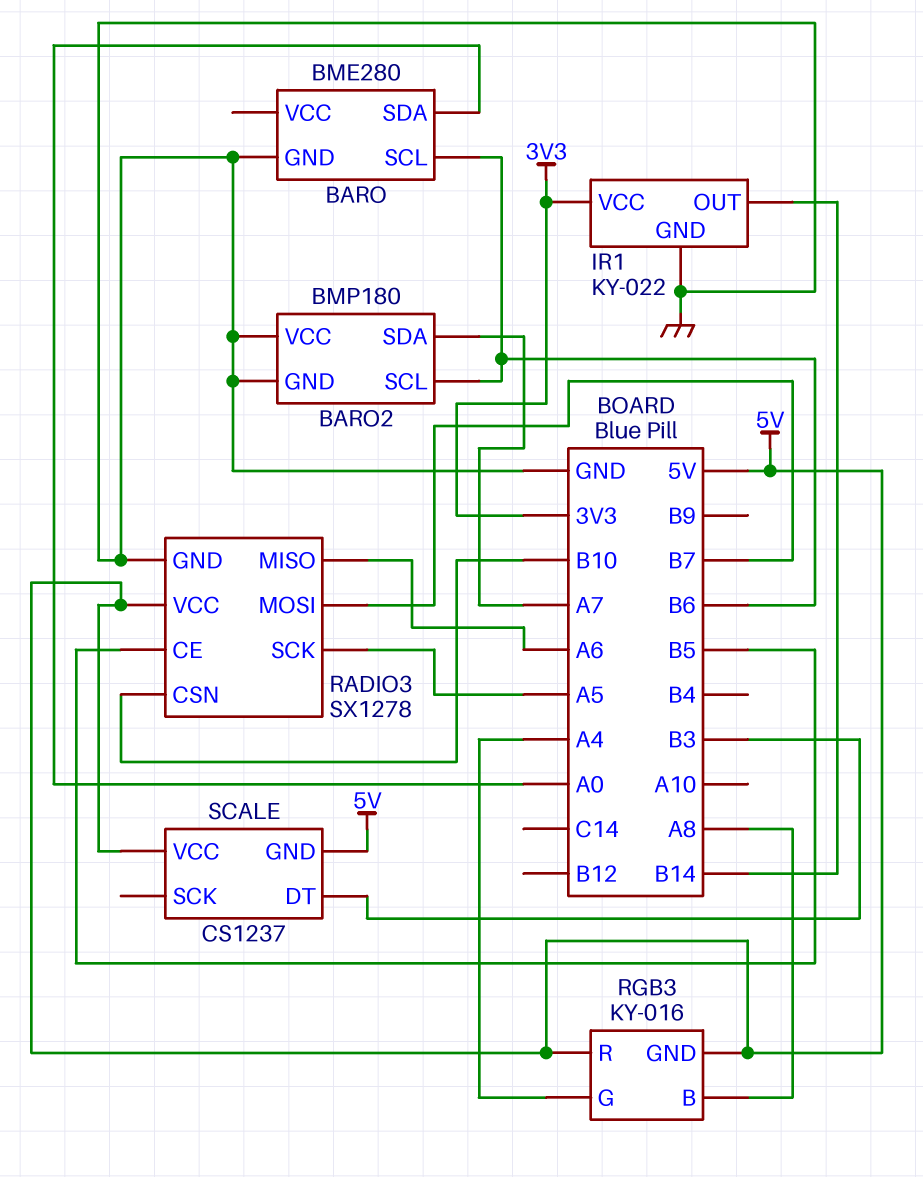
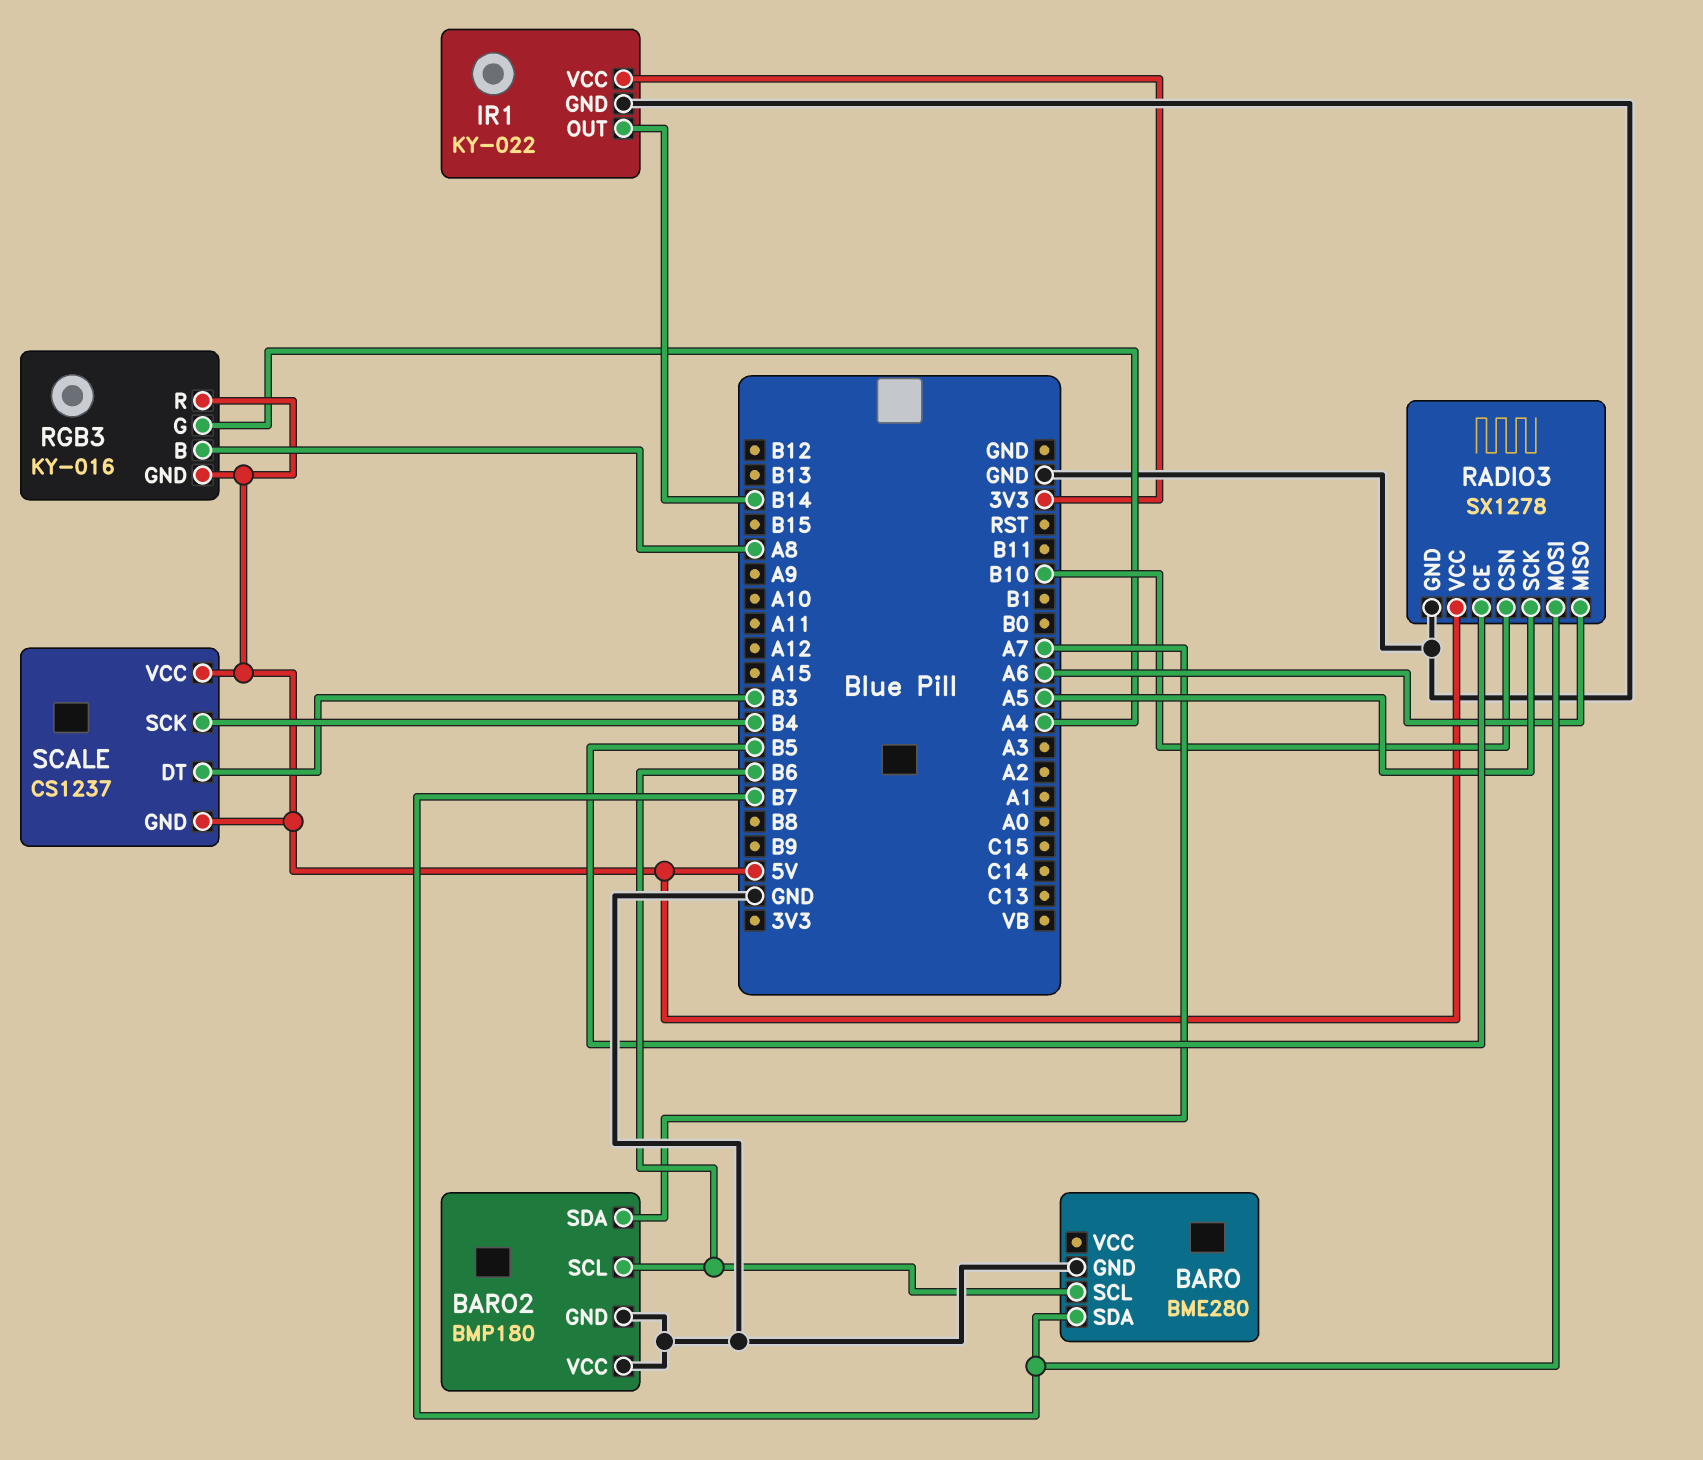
BARO pin SDA: A0 -> B7
SCALE pin SCK: none -> B4

